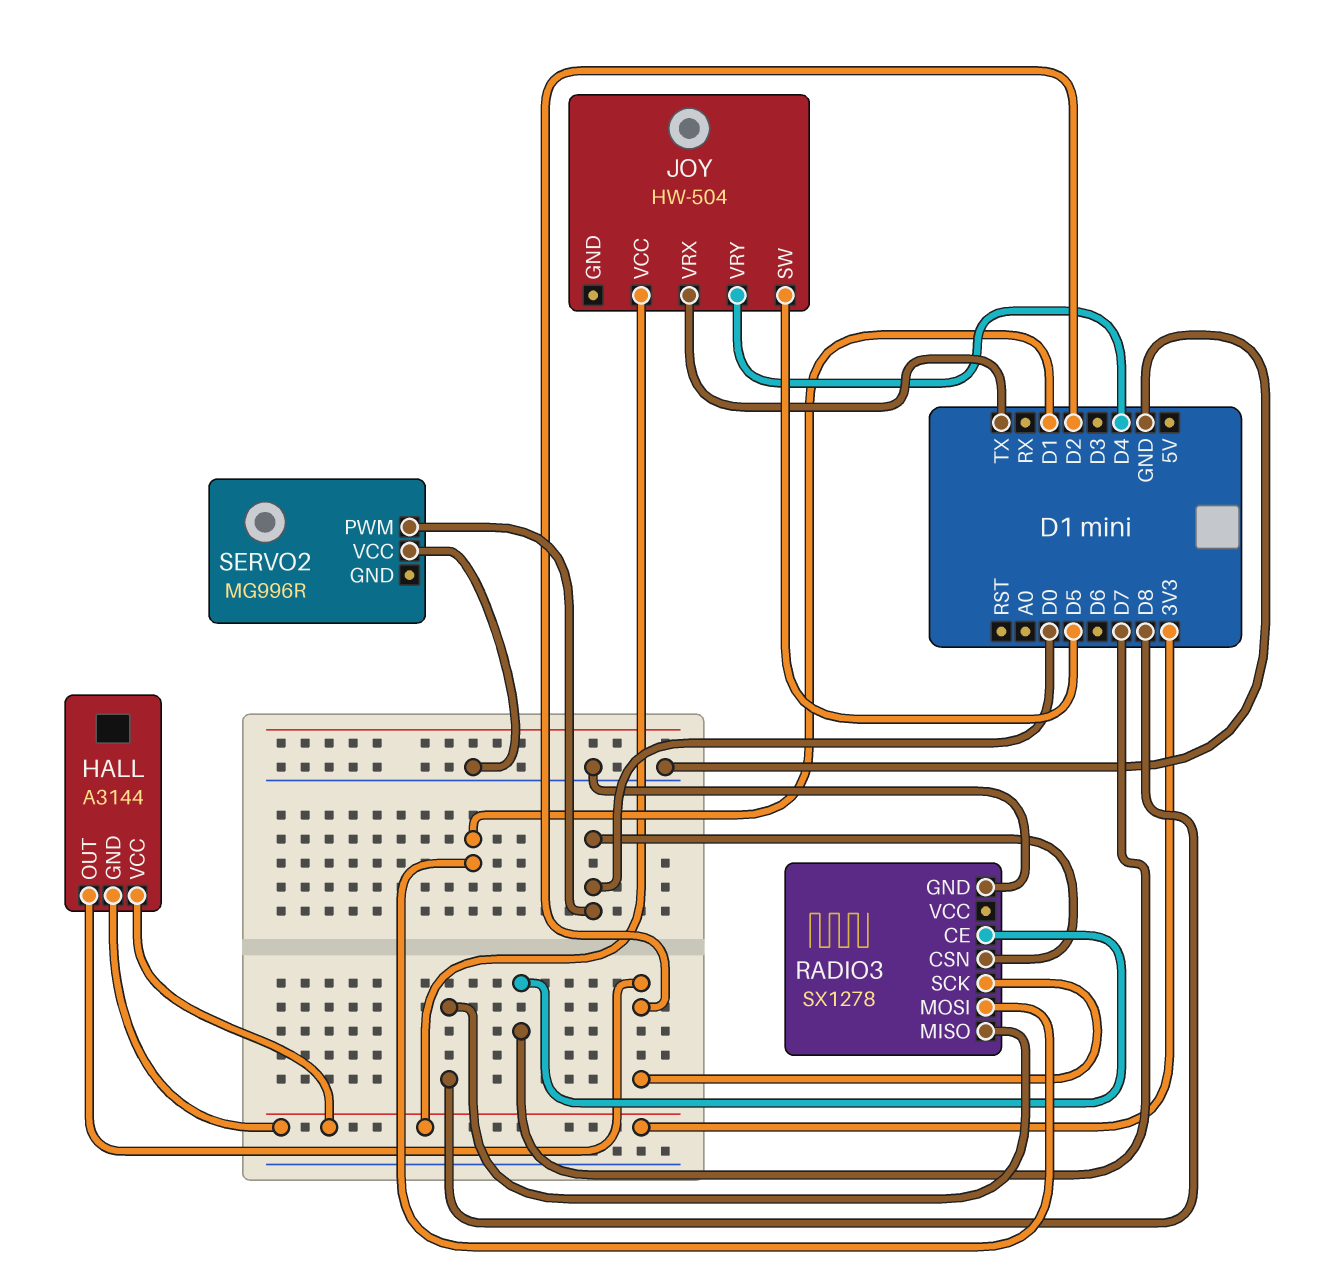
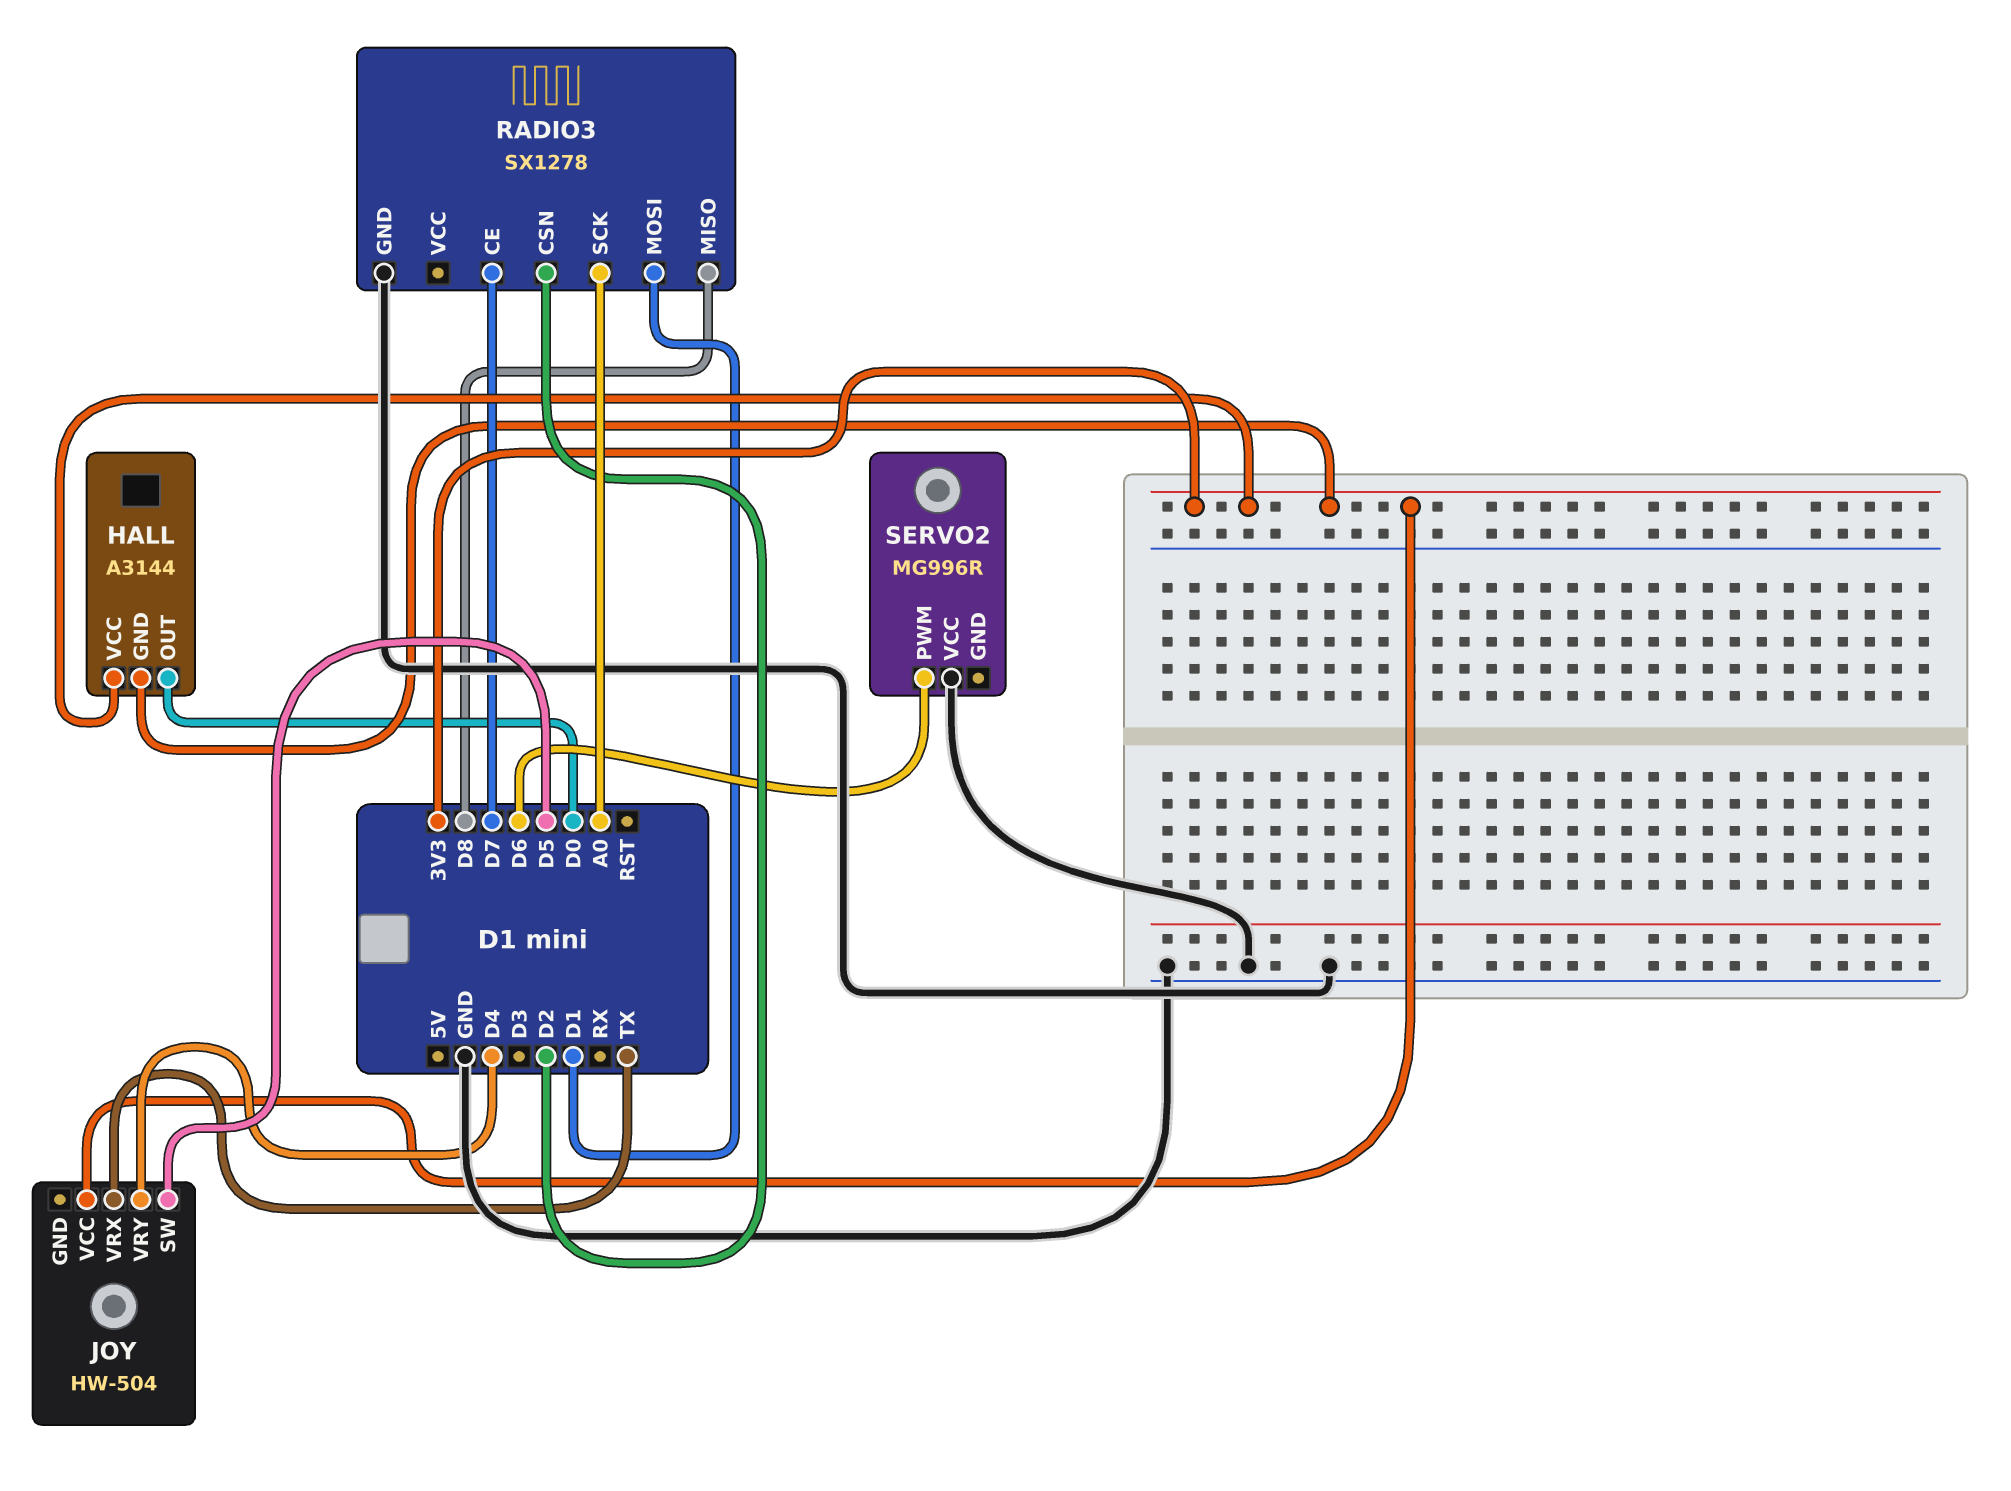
HALL pin OUT: D2 -> D0
RADIO3 pin CSN: D0 -> D2
RADIO3 pin SCK: D2 -> A0
SERVO2 pin PWM: D0 -> D6

